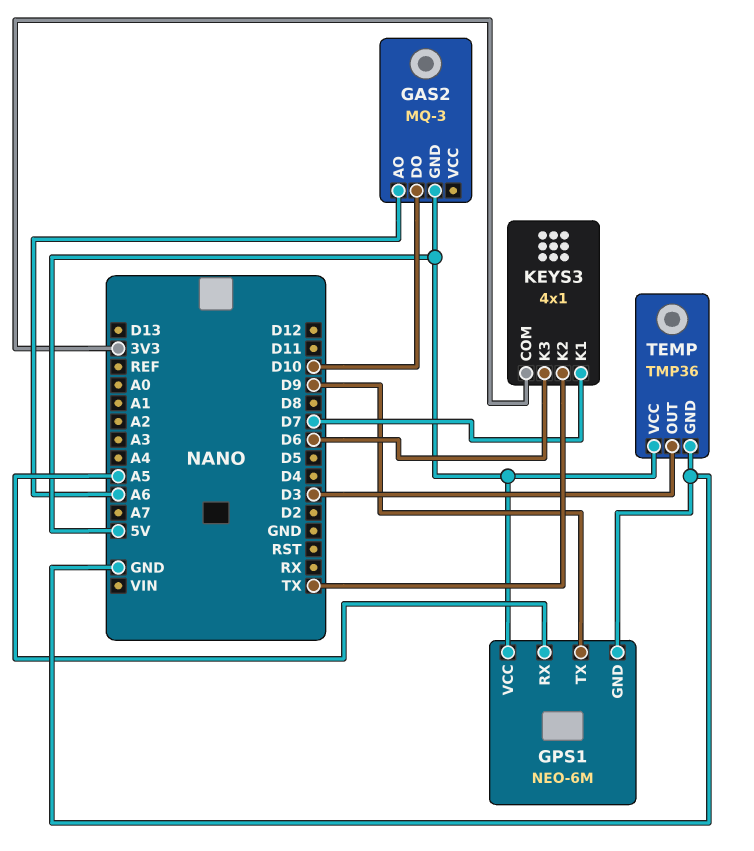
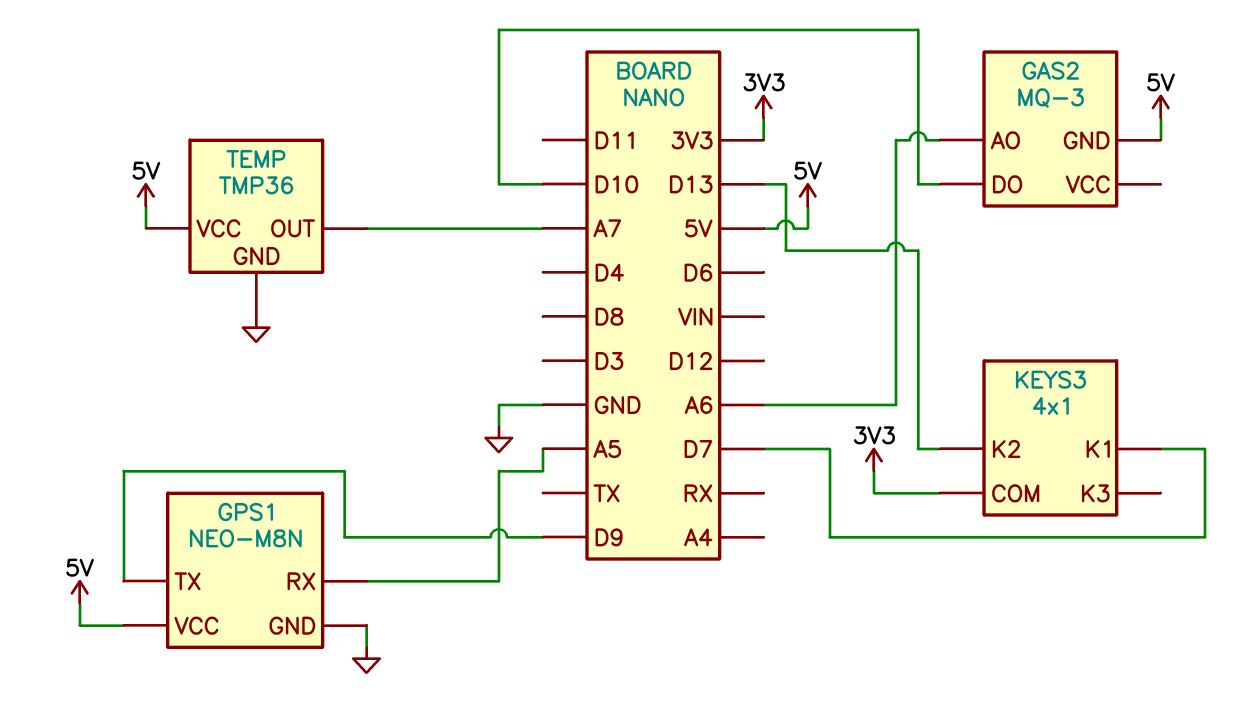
GPS1: NEO-6M -> NEO-M8N
KEYS3 pin K2: TX -> D13
KEYS3 pin K3: D6 -> none
TEMP pin OUT: D3 -> A7

